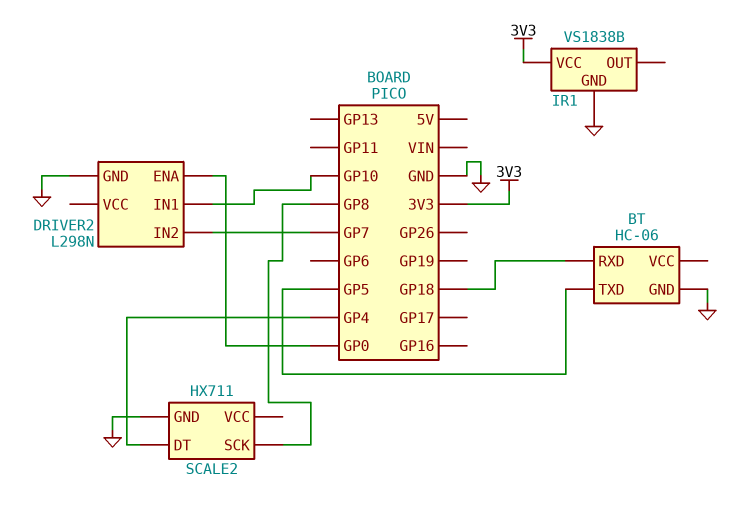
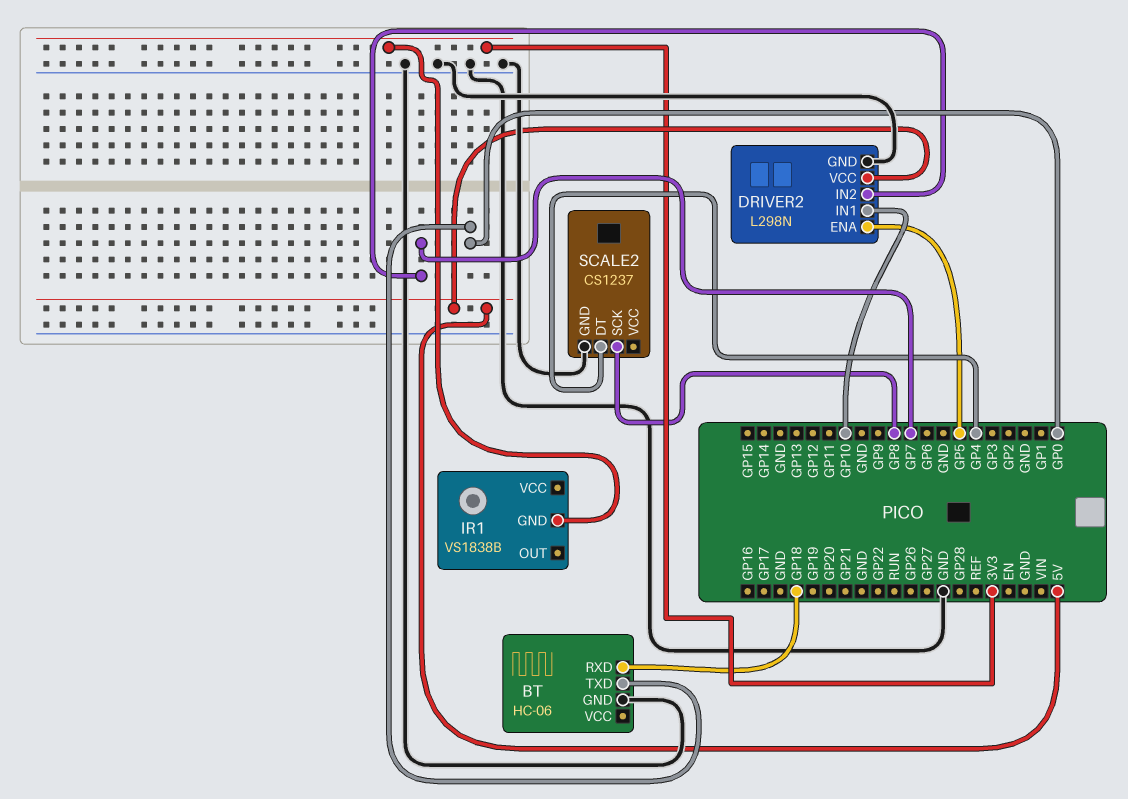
BT pin TXD: GP5 -> GP0
DRIVER2 pin ENA: GP0 -> GP5
DRIVER2 pin VCC: none -> 5V
IR1 pin GND: GND -> 3V3
IR1 pin VCC: 3V3 -> none
SCALE2: HX711 -> CS1237

